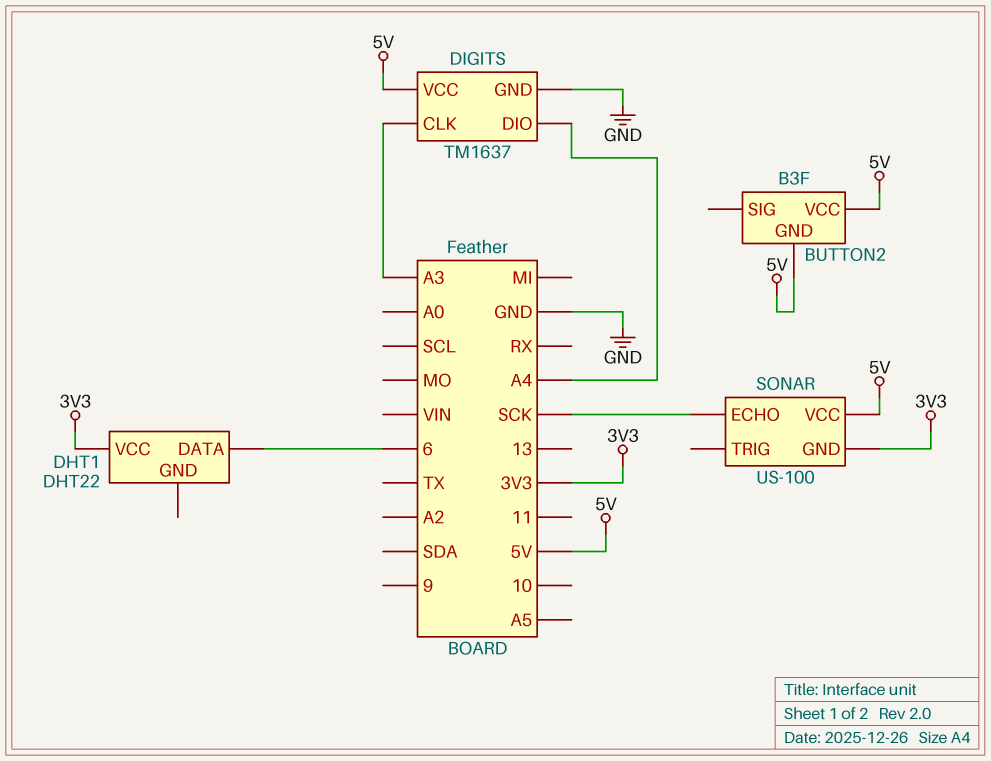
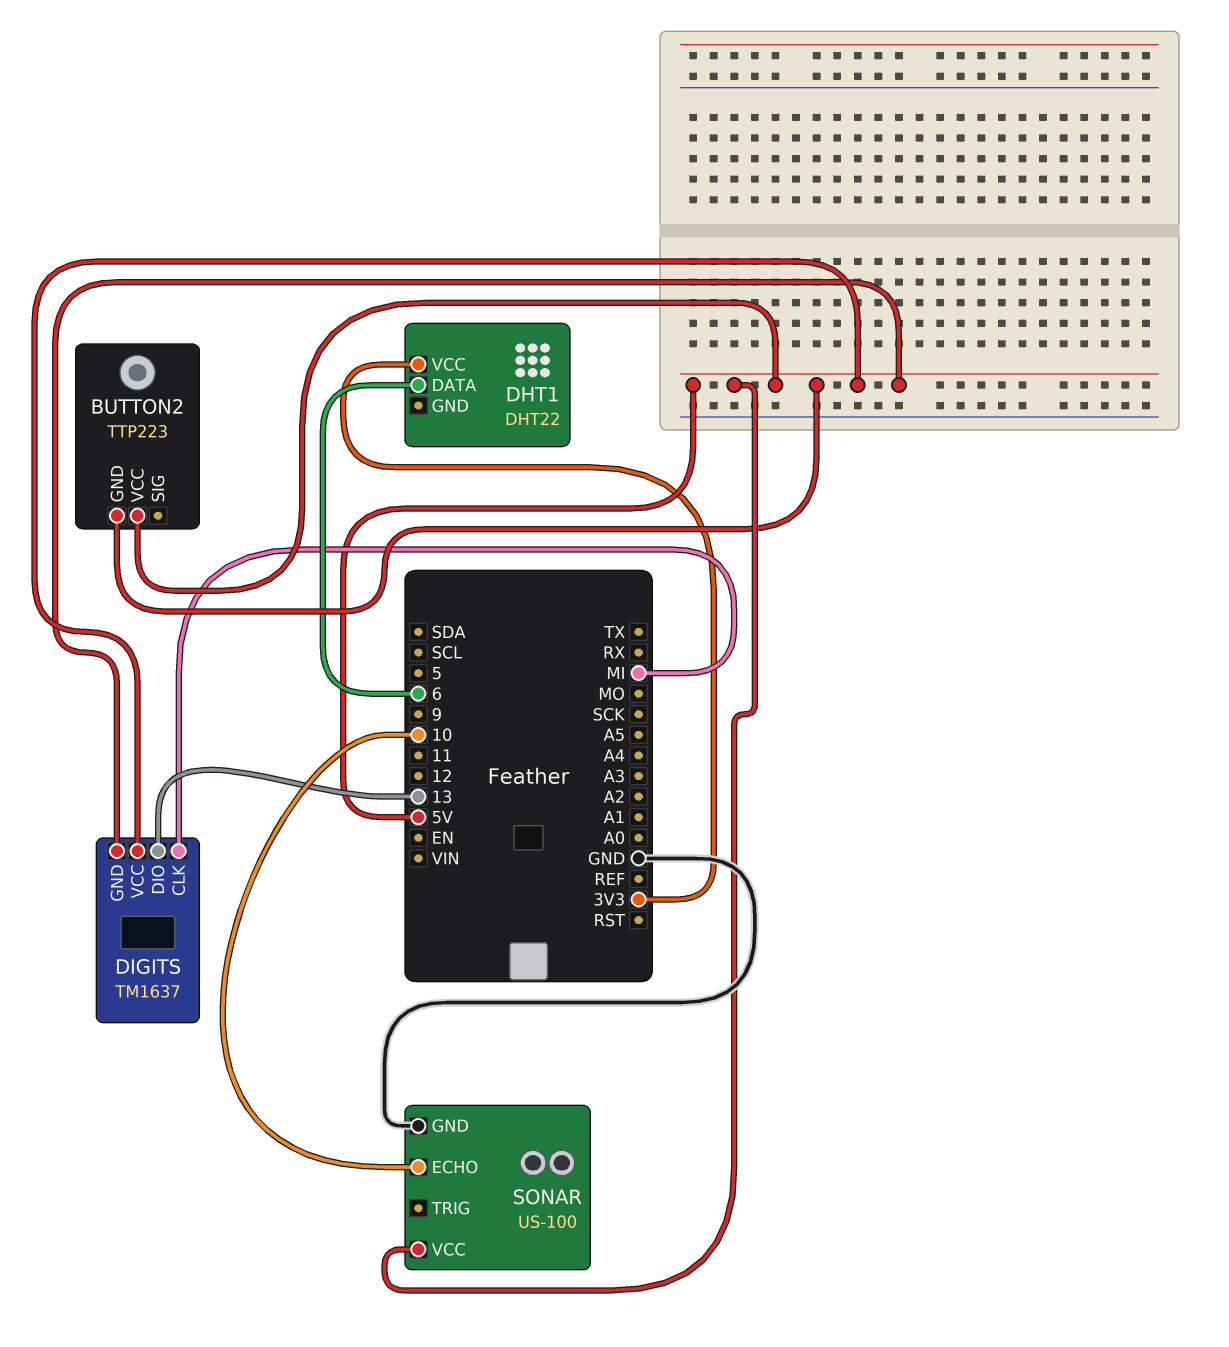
BUTTON2: B3F -> TTP223
DIGITS pin CLK: A3 -> MI
DIGITS pin DIO: A4 -> 13
DIGITS pin GND: GND -> 5V
SONAR pin ECHO: SCK -> 10
SONAR pin GND: 3V3 -> GND

